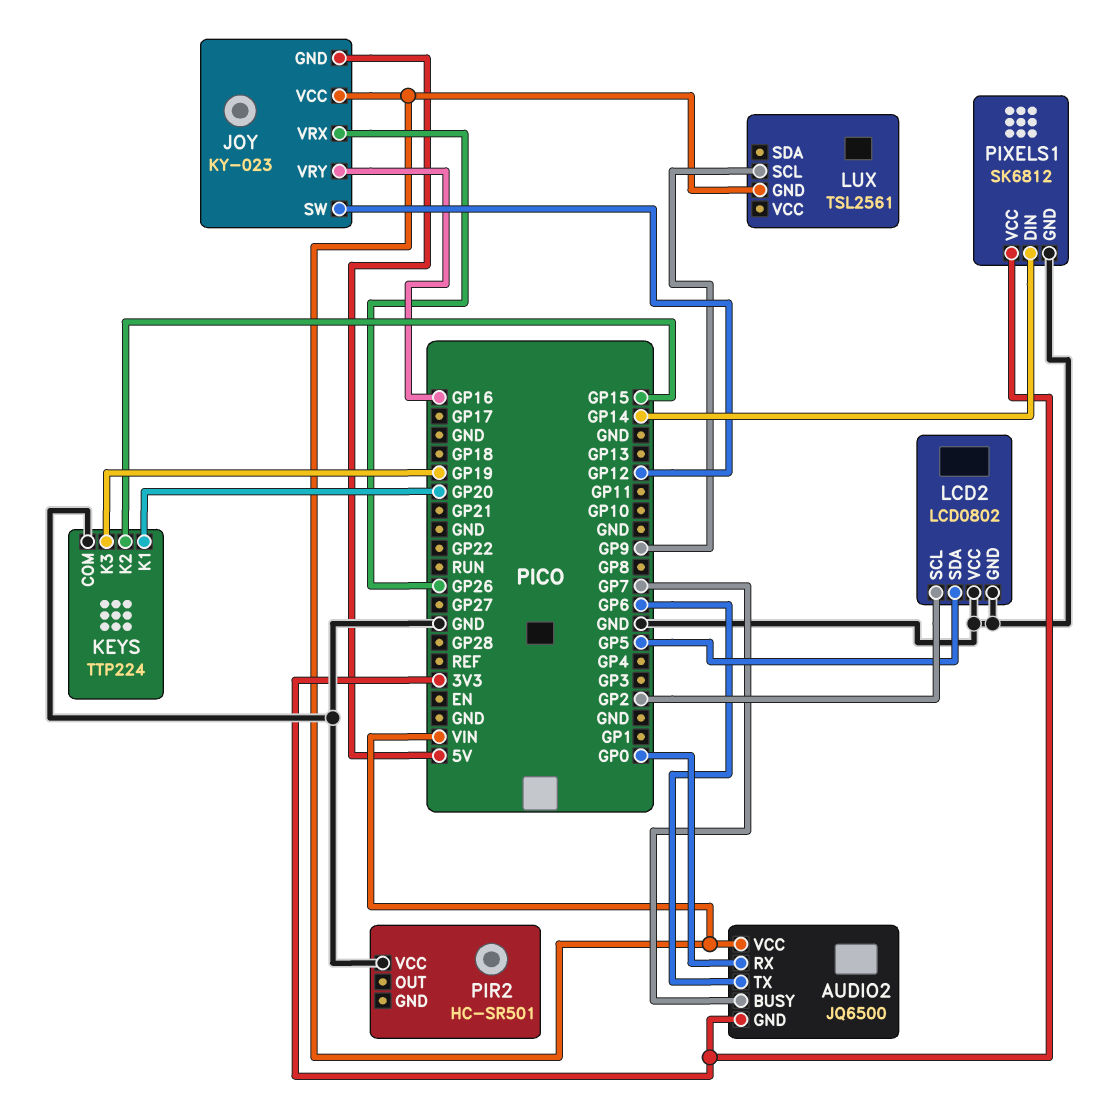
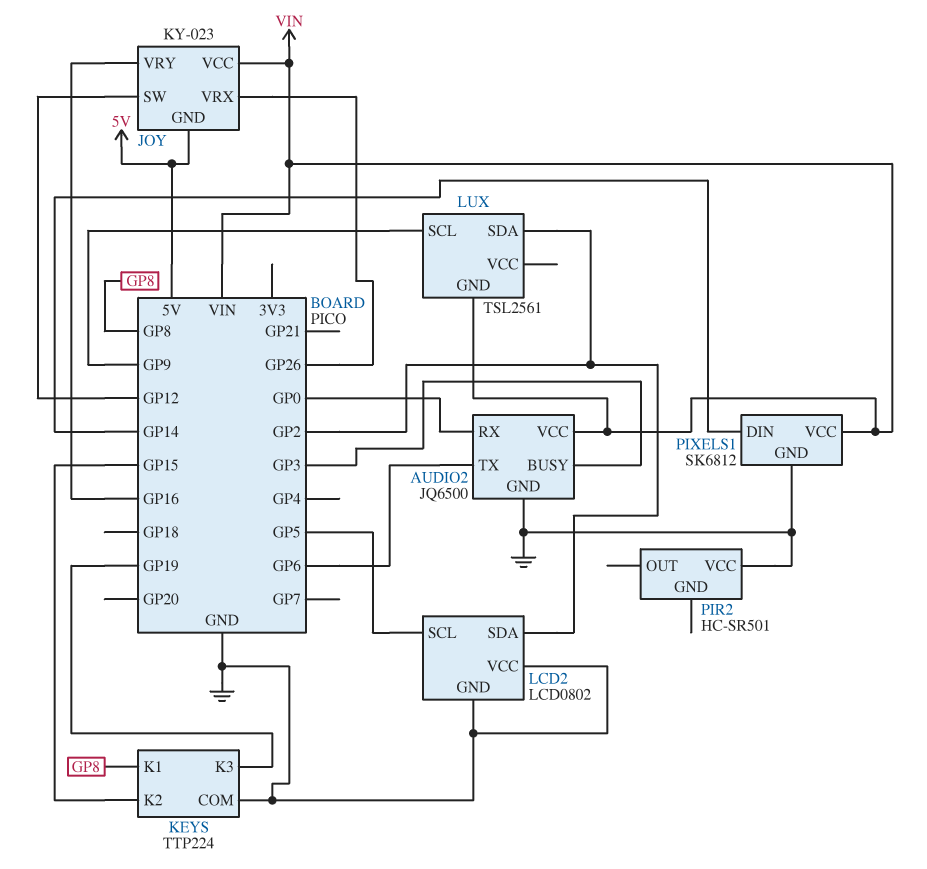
AUDIO2 pin BUSY: GP7 -> GP3
AUDIO2 pin GND: 3V3 -> GND
KEYS pin K1: GP20 -> GP8
LCD2 pin SCL: GP2 -> GP5
LCD2 pin SDA: GP5 -> GP2
LUX pin SDA: none -> GP2
PIXELS1 pin VCC: 3V3 -> VIN

